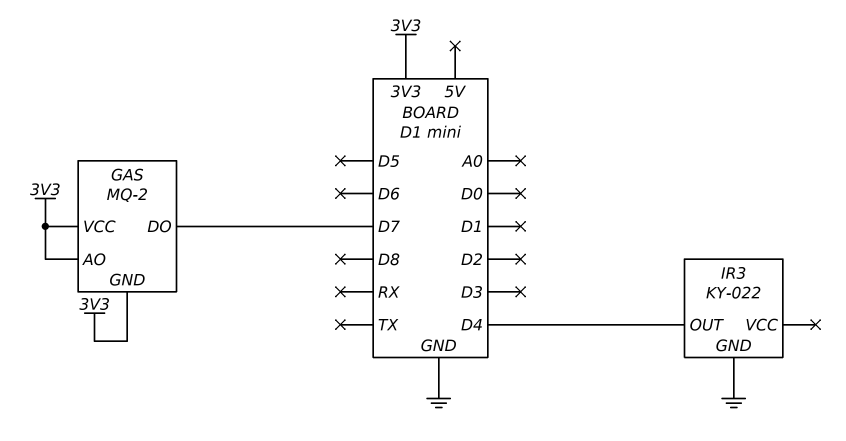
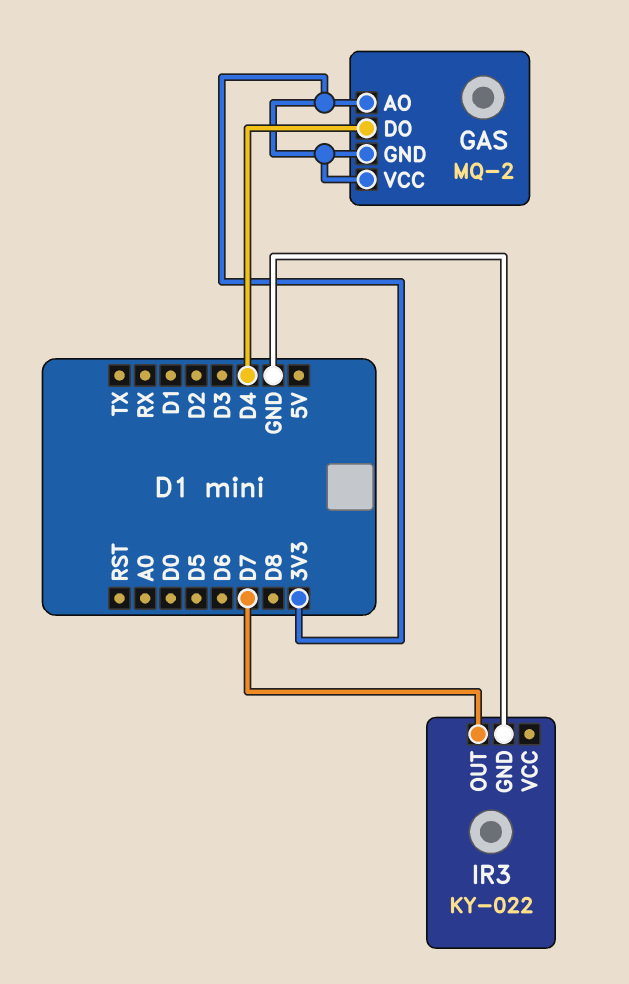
GAS pin DO: D7 -> D4
IR3 pin OUT: D4 -> D7

